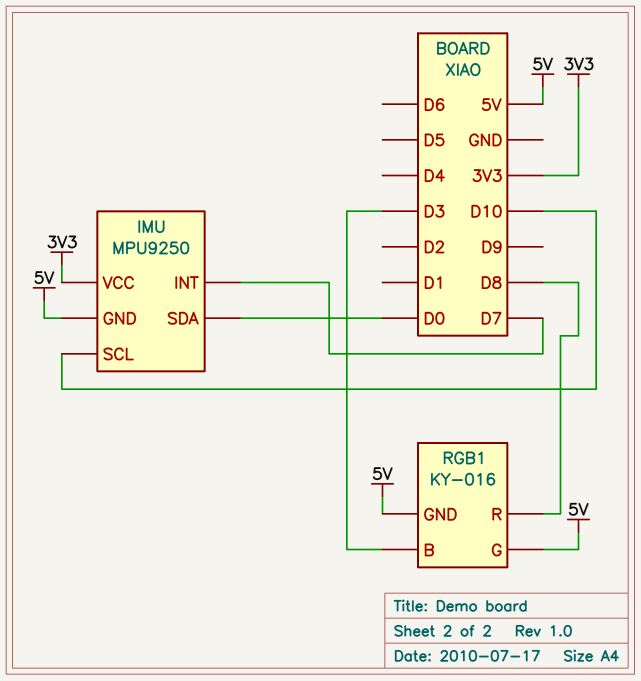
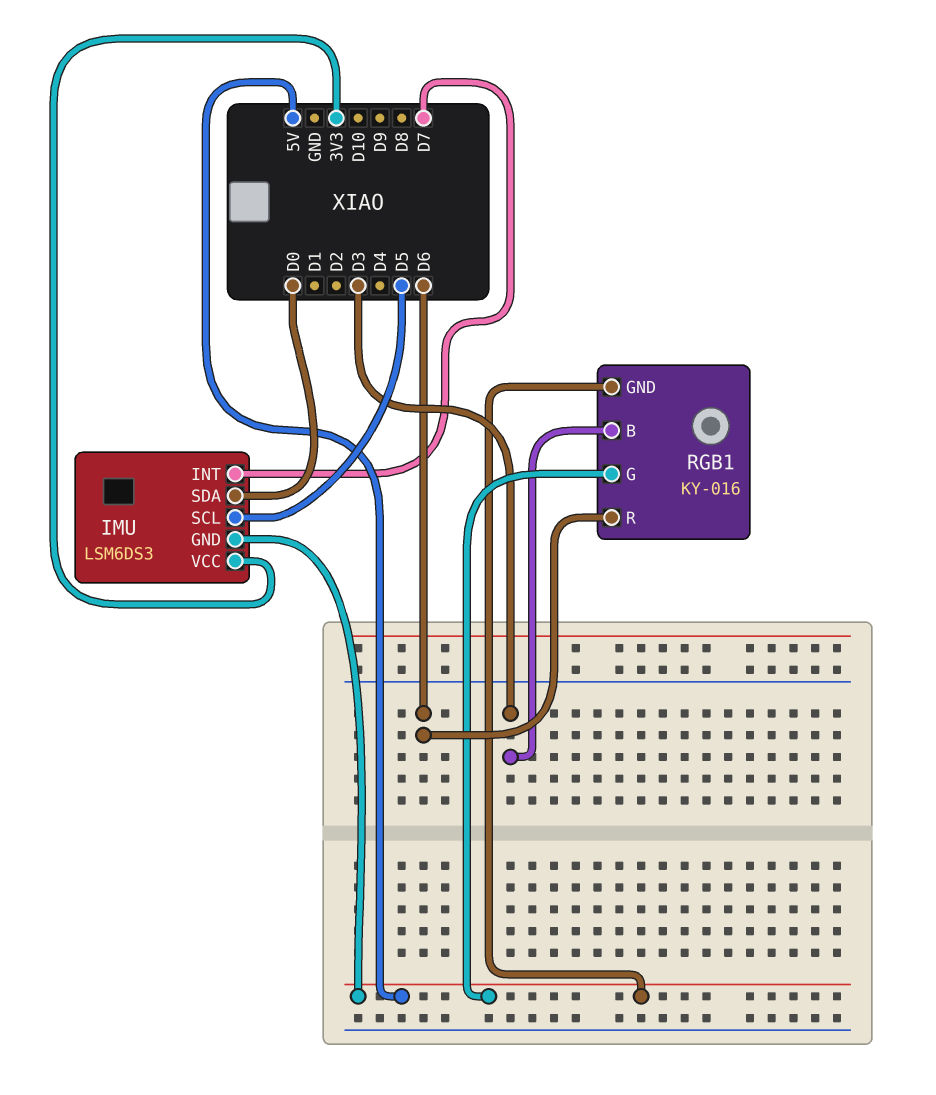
IMU: MPU9250 -> LSM6DS3
IMU pin SCL: D10 -> D5
RGB1 pin R: D8 -> D6

